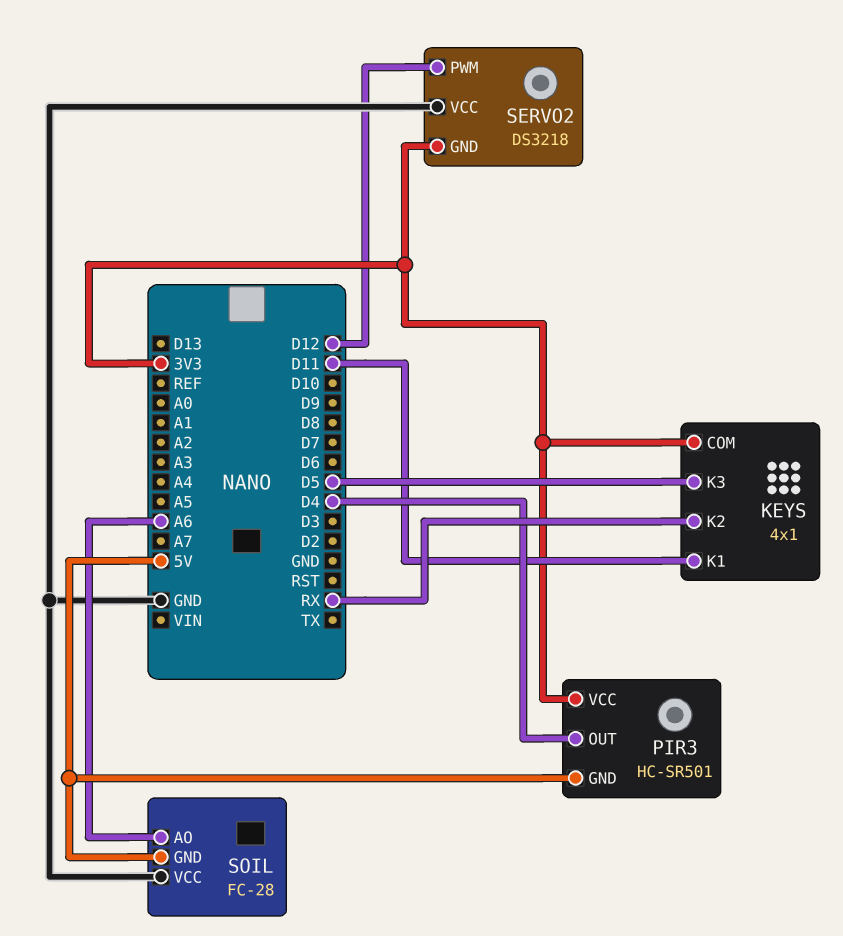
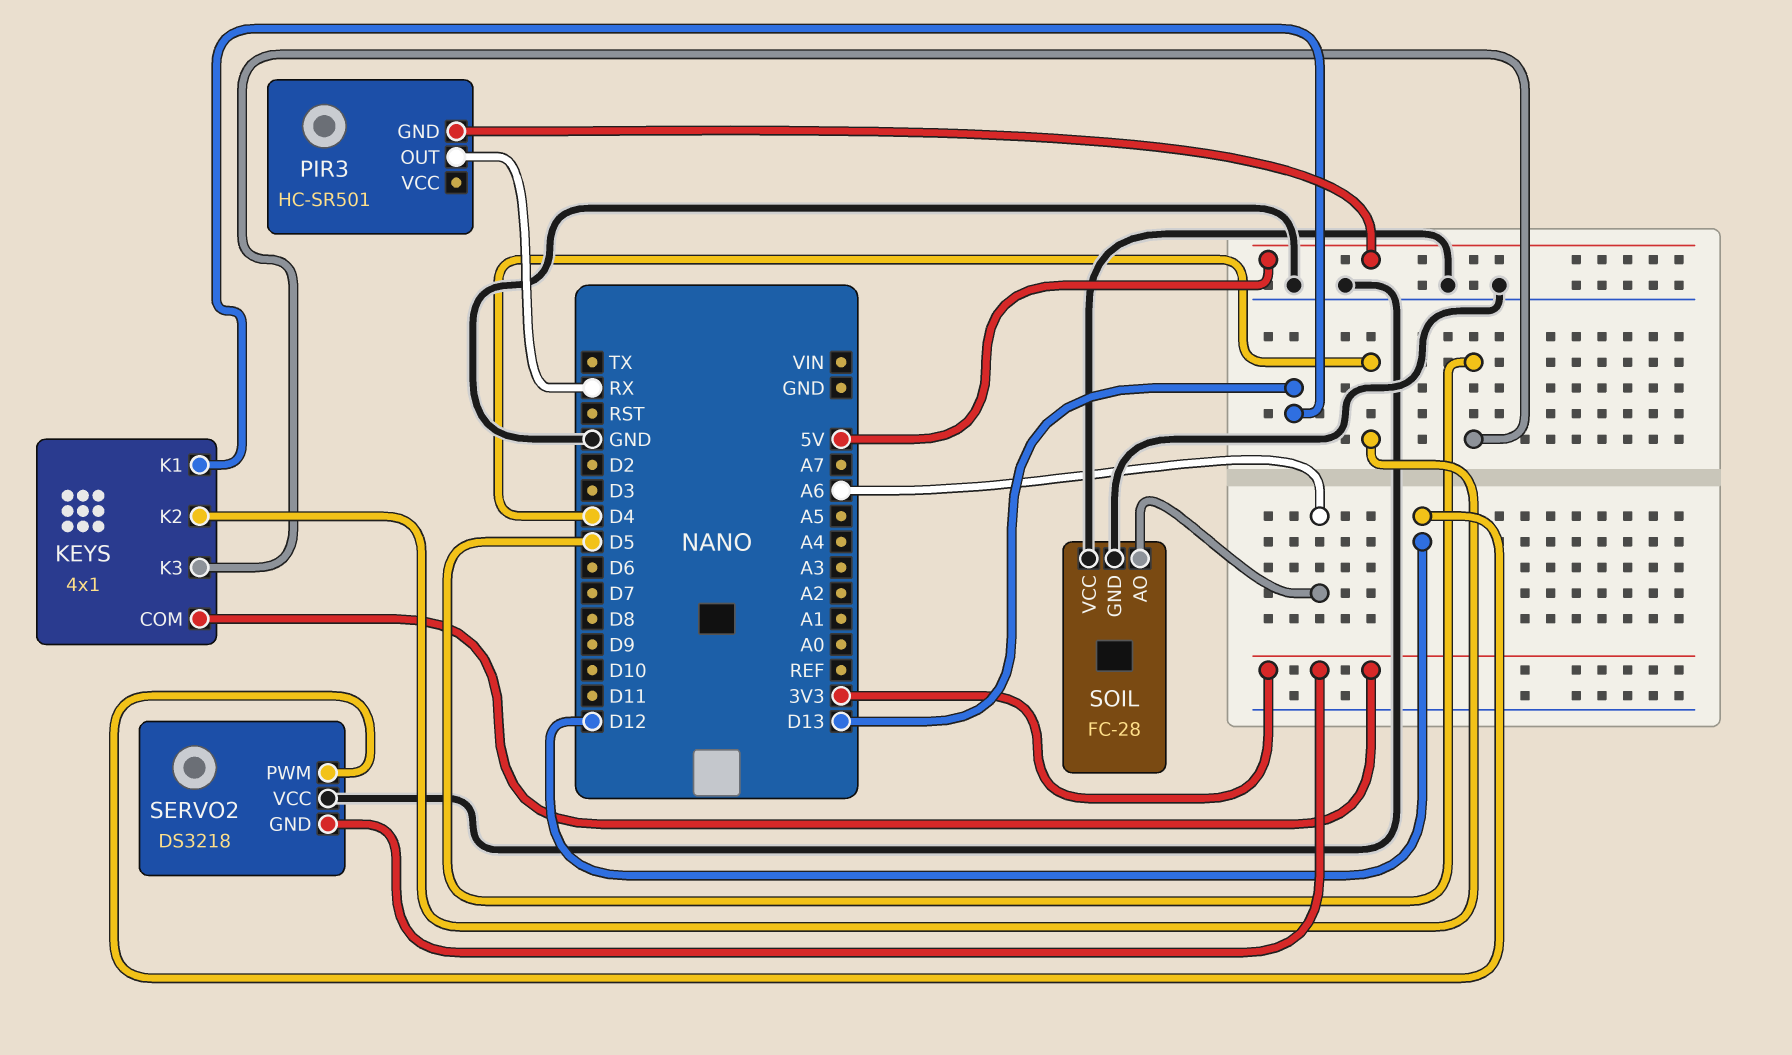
KEYS pin K1: D11 -> D13
KEYS pin K2: RX -> D4
PIR3 pin OUT: D4 -> RX
PIR3 pin VCC: 3V3 -> none
SOIL pin GND: 5V -> GND

